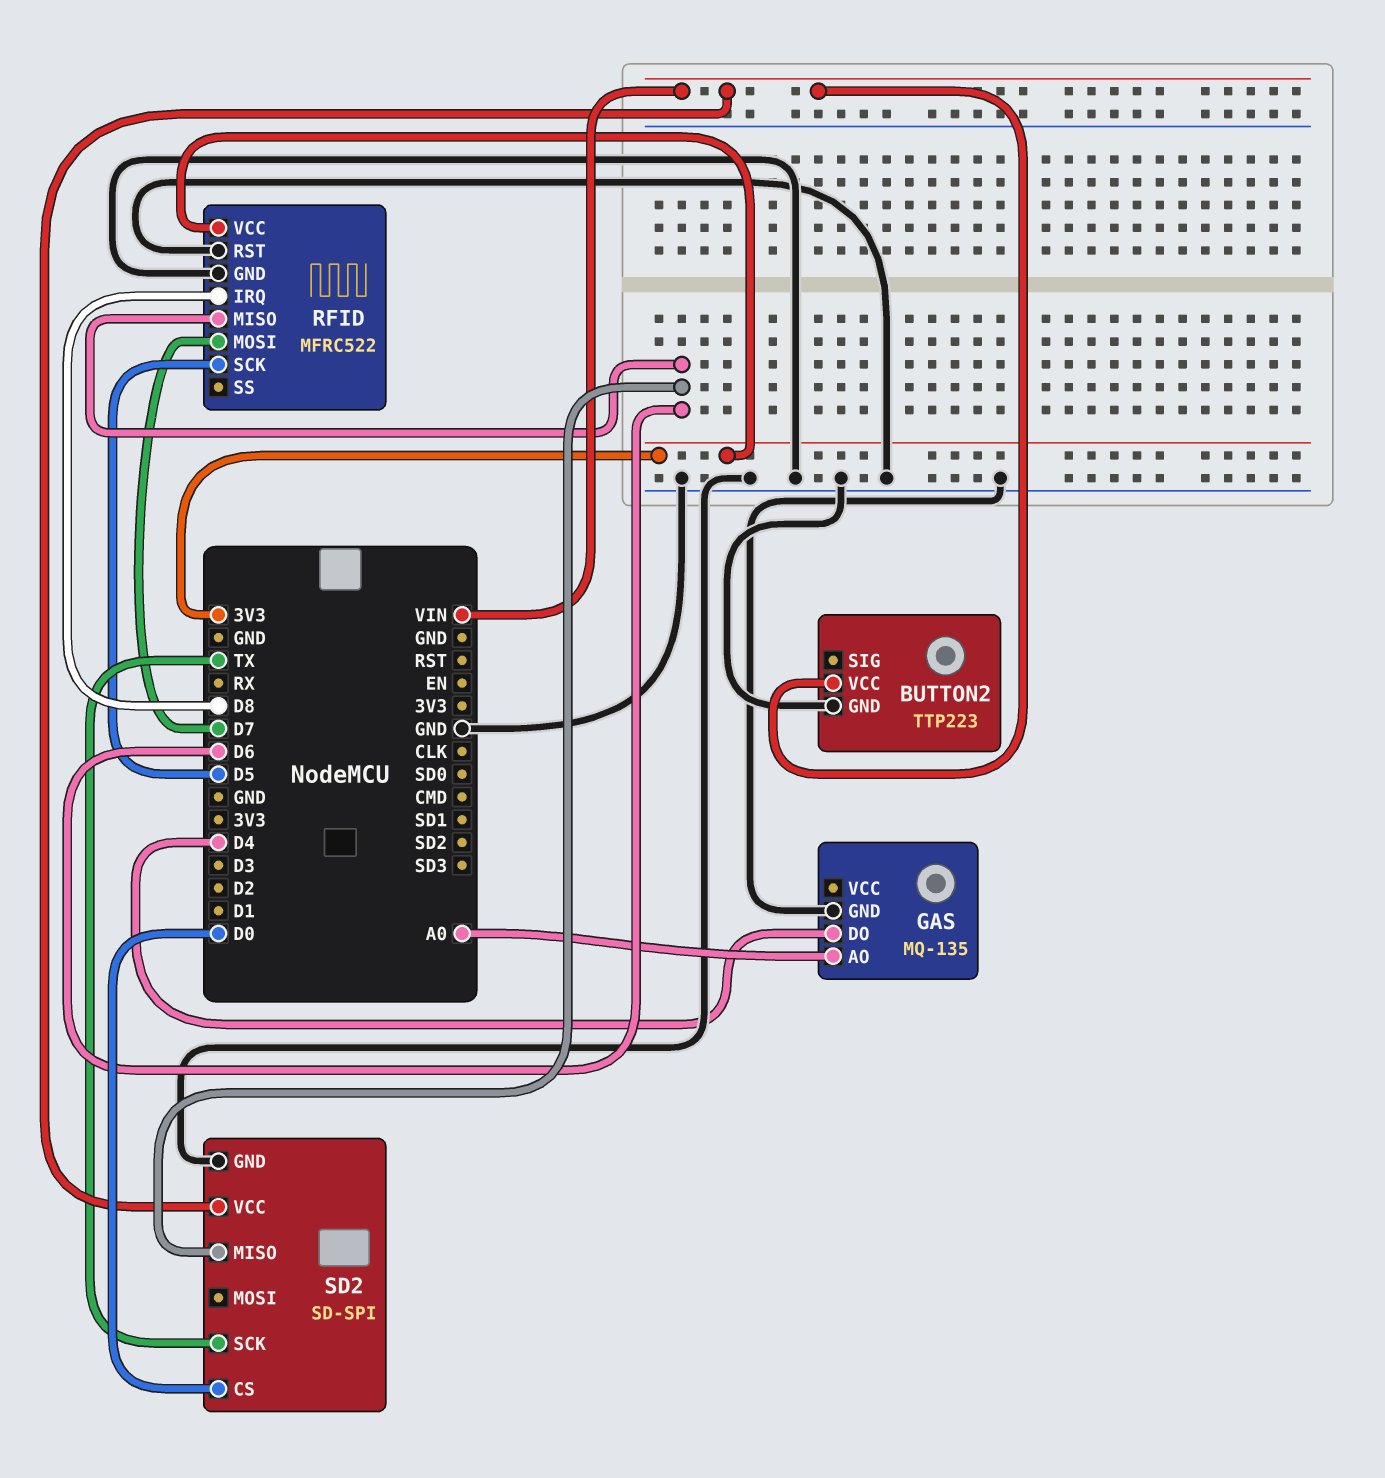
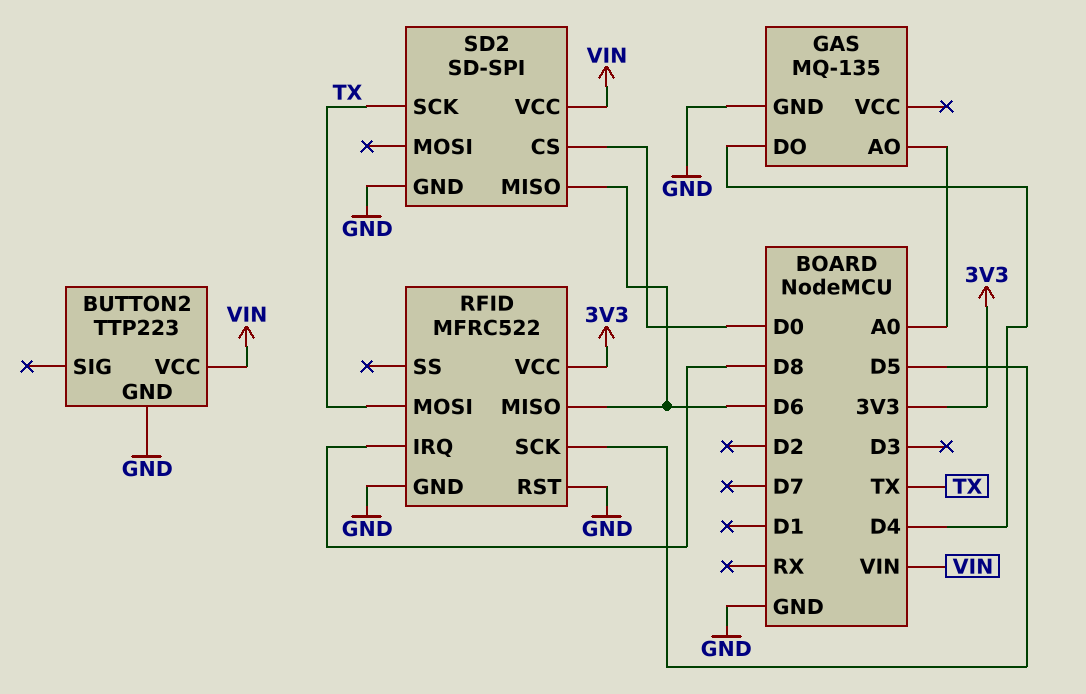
RFID pin MOSI: D7 -> TX

